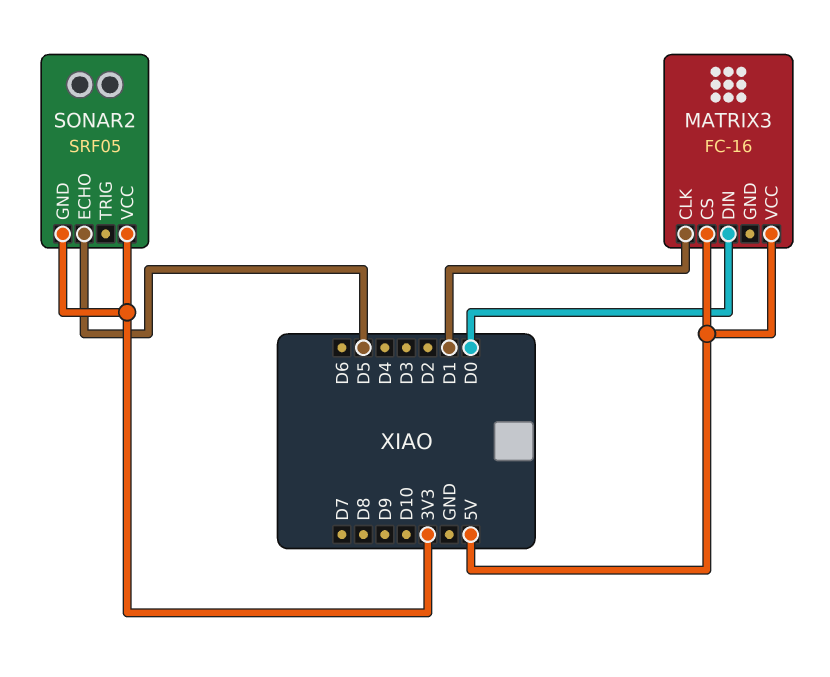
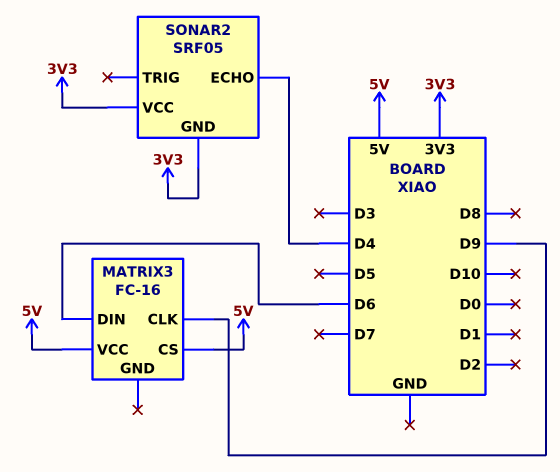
MATRIX3 pin CLK: D1 -> D9
MATRIX3 pin DIN: D0 -> D6
SONAR2 pin ECHO: D5 -> D4

